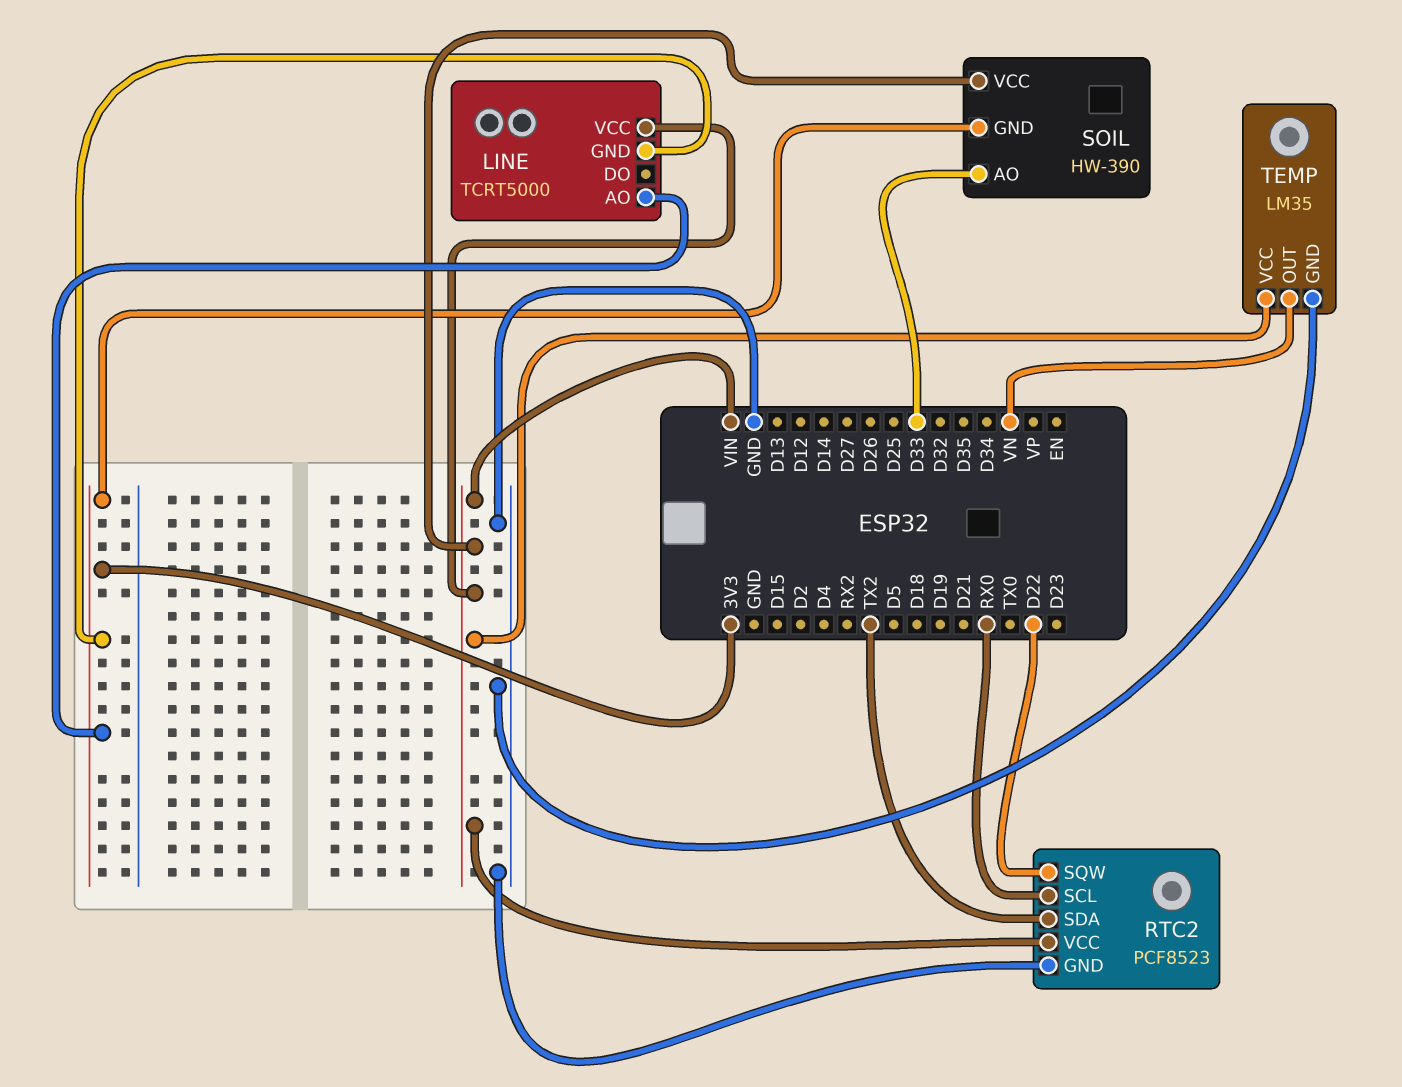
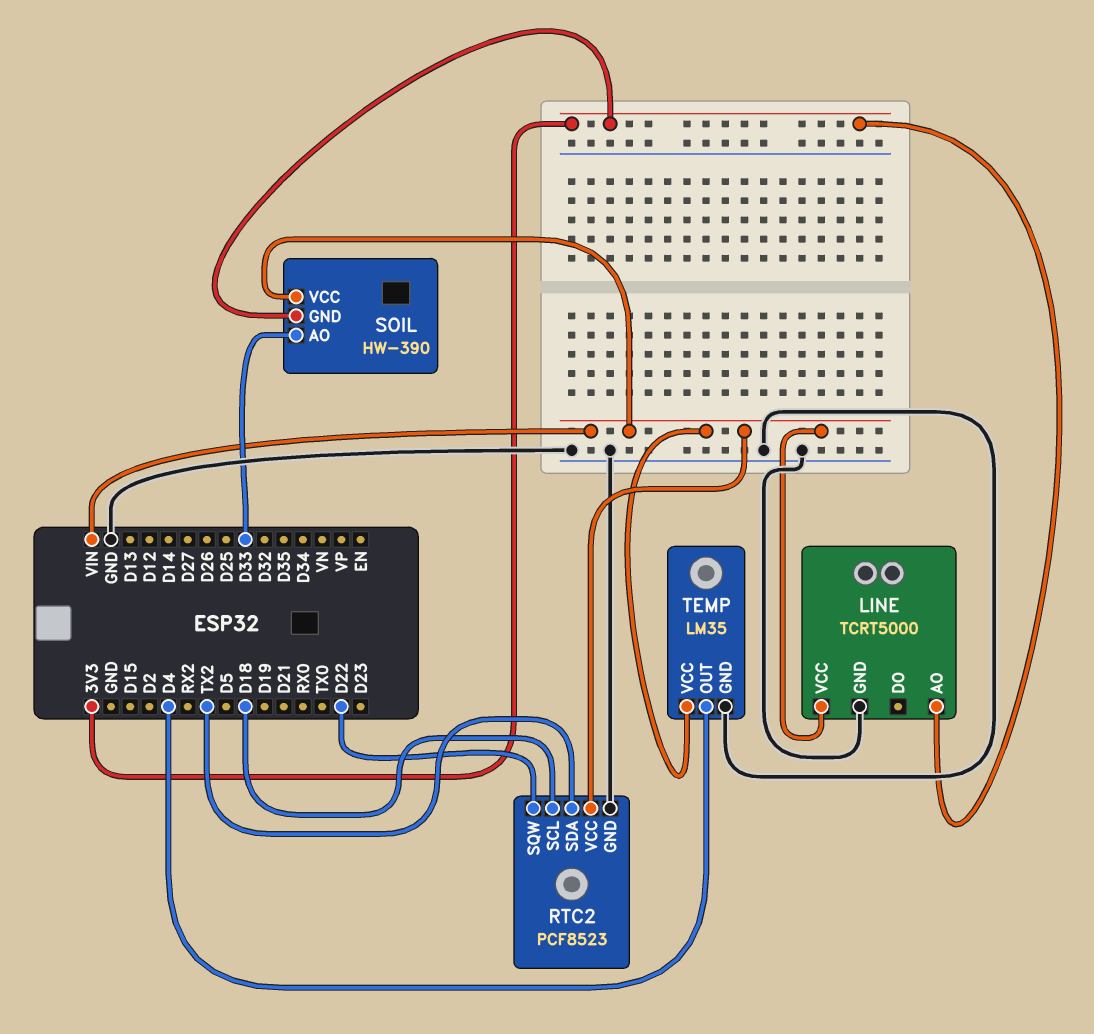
LINE pin GND: 3V3 -> GND
RTC2 pin SCL: RX0 -> D18
TEMP pin OUT: VN -> D4

